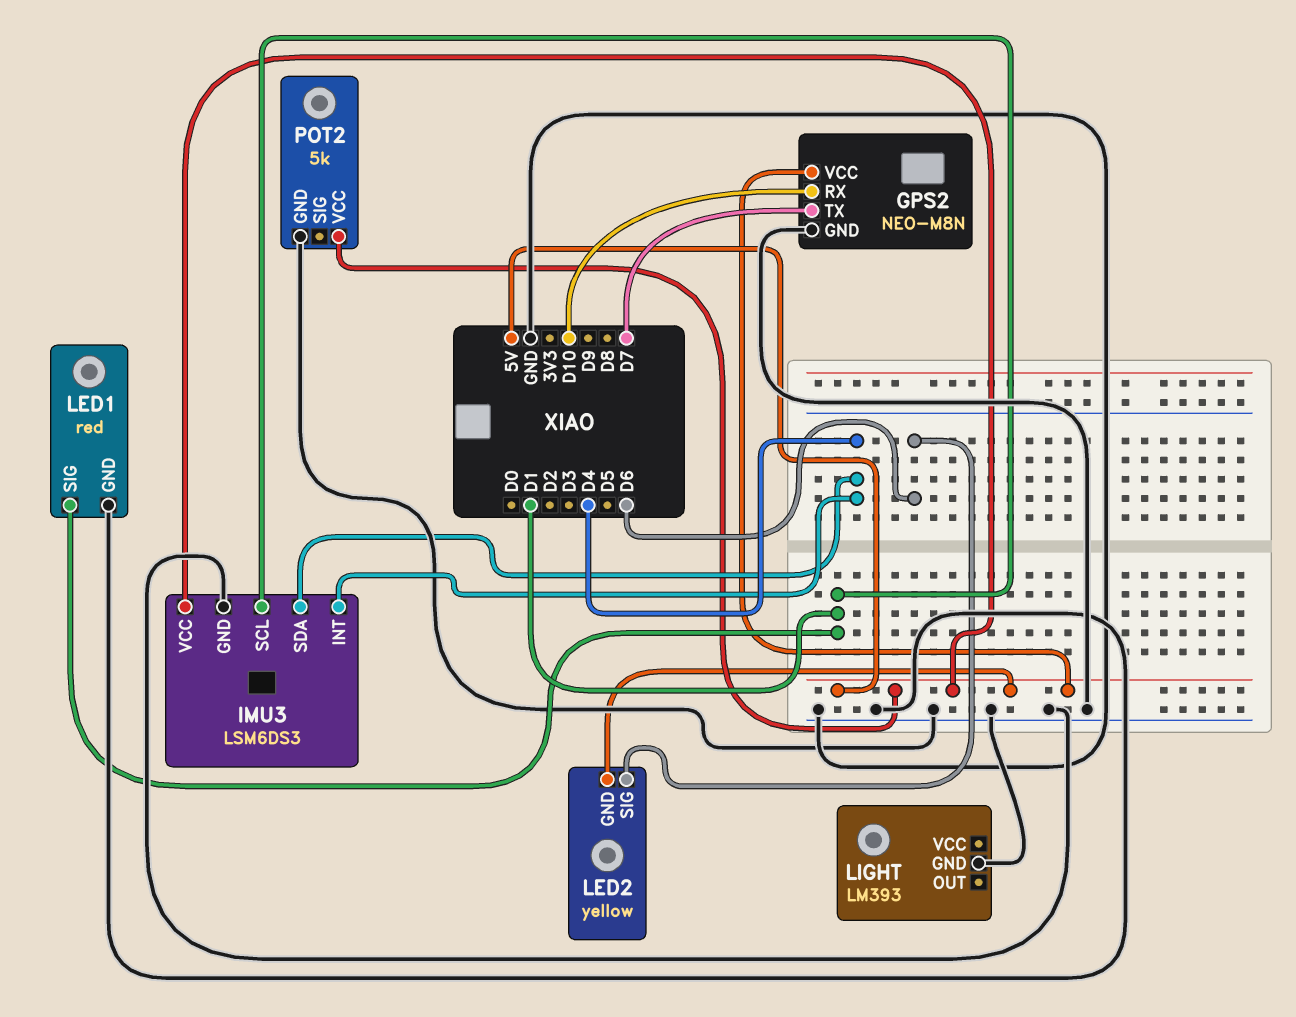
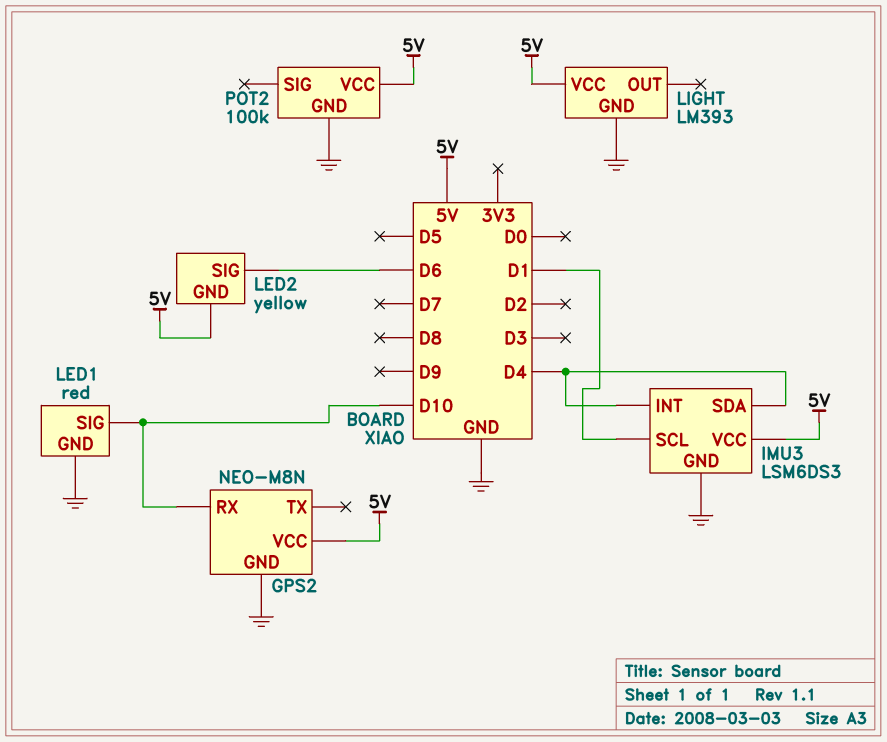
GPS2 pin TX: D7 -> none
LED1 pin SIG: D1 -> D10
LIGHT pin VCC: none -> 5V
POT2: 5k -> 100k

